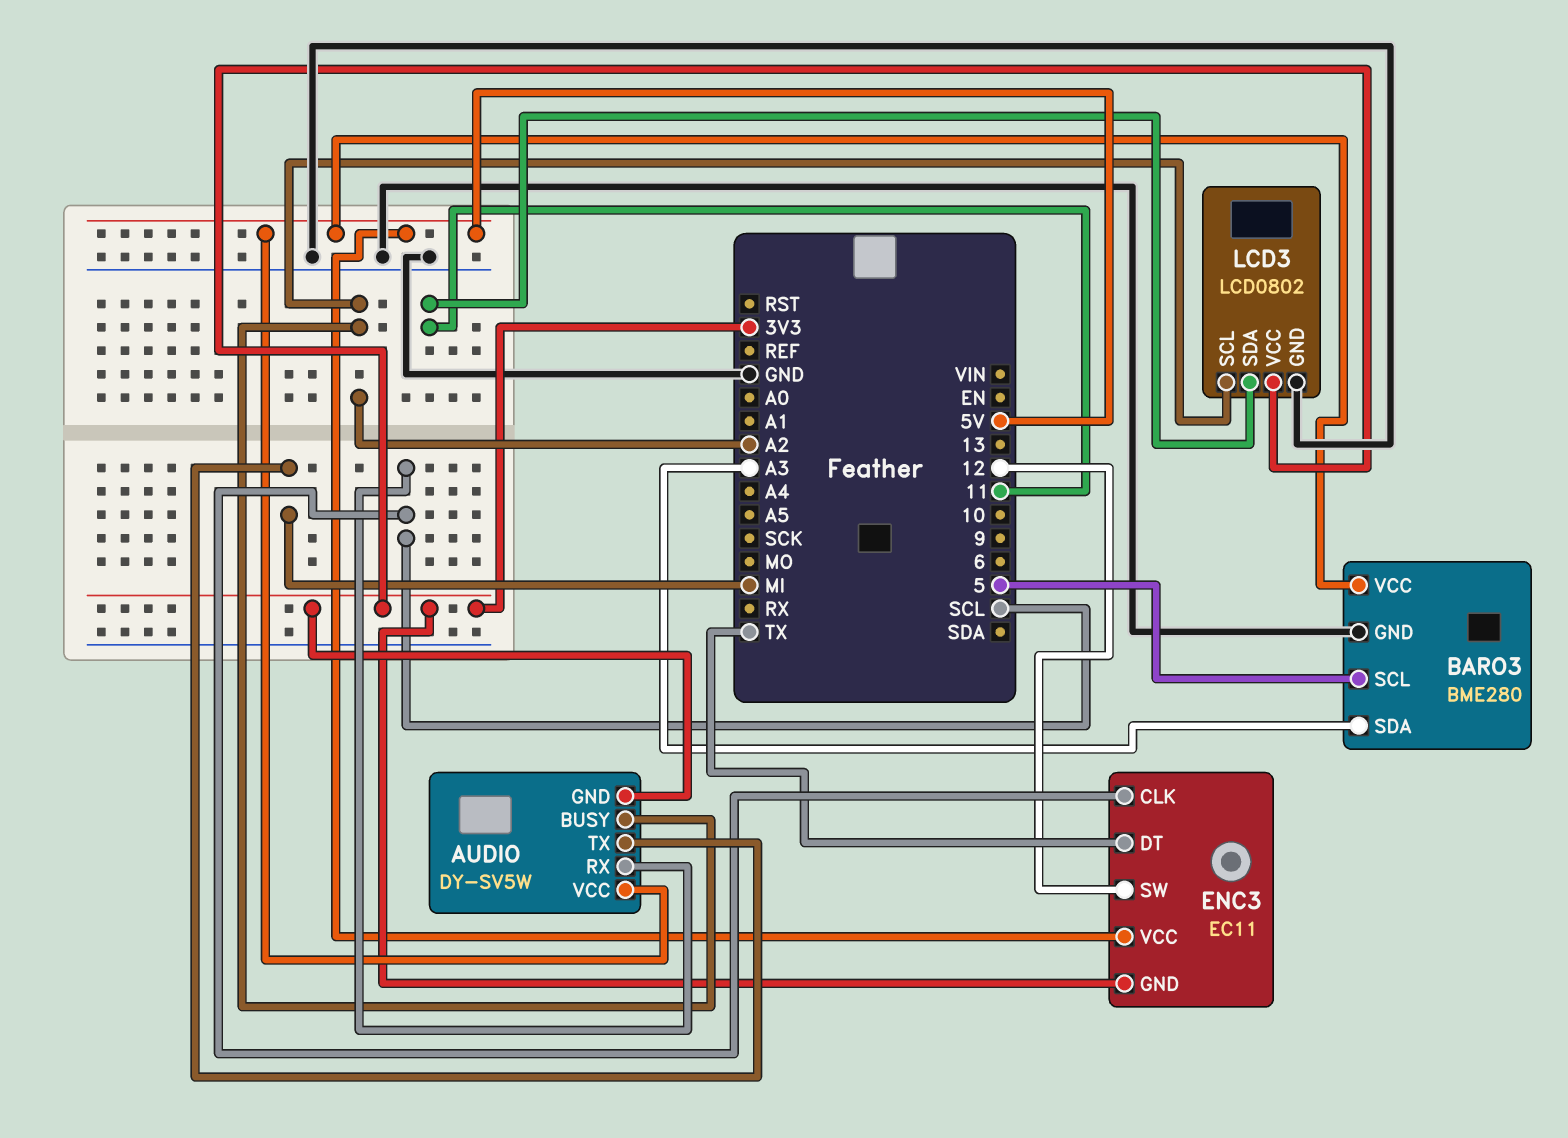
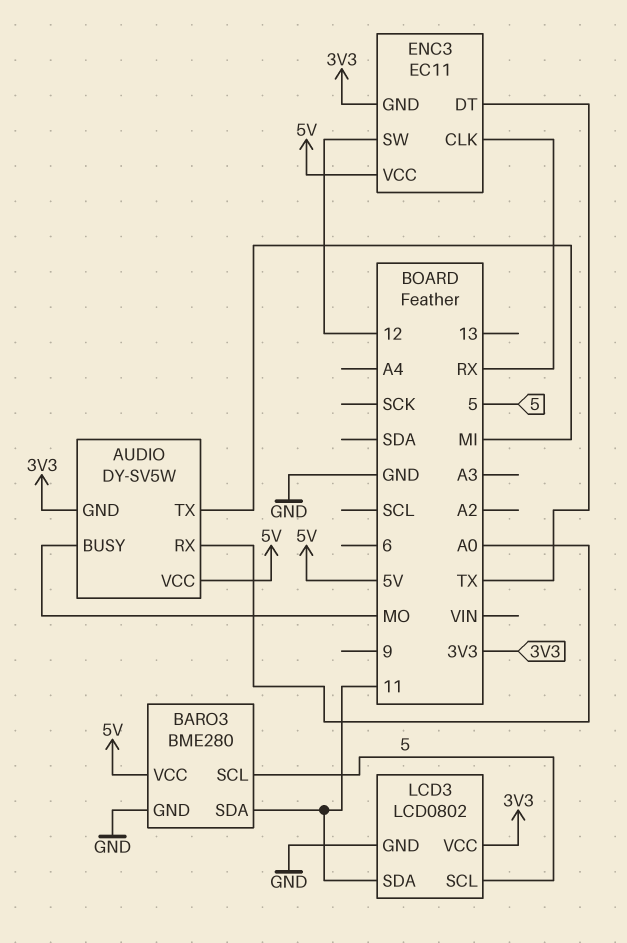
AUDIO pin BUSY: A2 -> MO
AUDIO pin RX: SCL -> A0
BARO3 pin SDA: A3 -> 11
ENC3 pin CLK: SCL -> RX
LCD3 pin SCL: A2 -> 5

